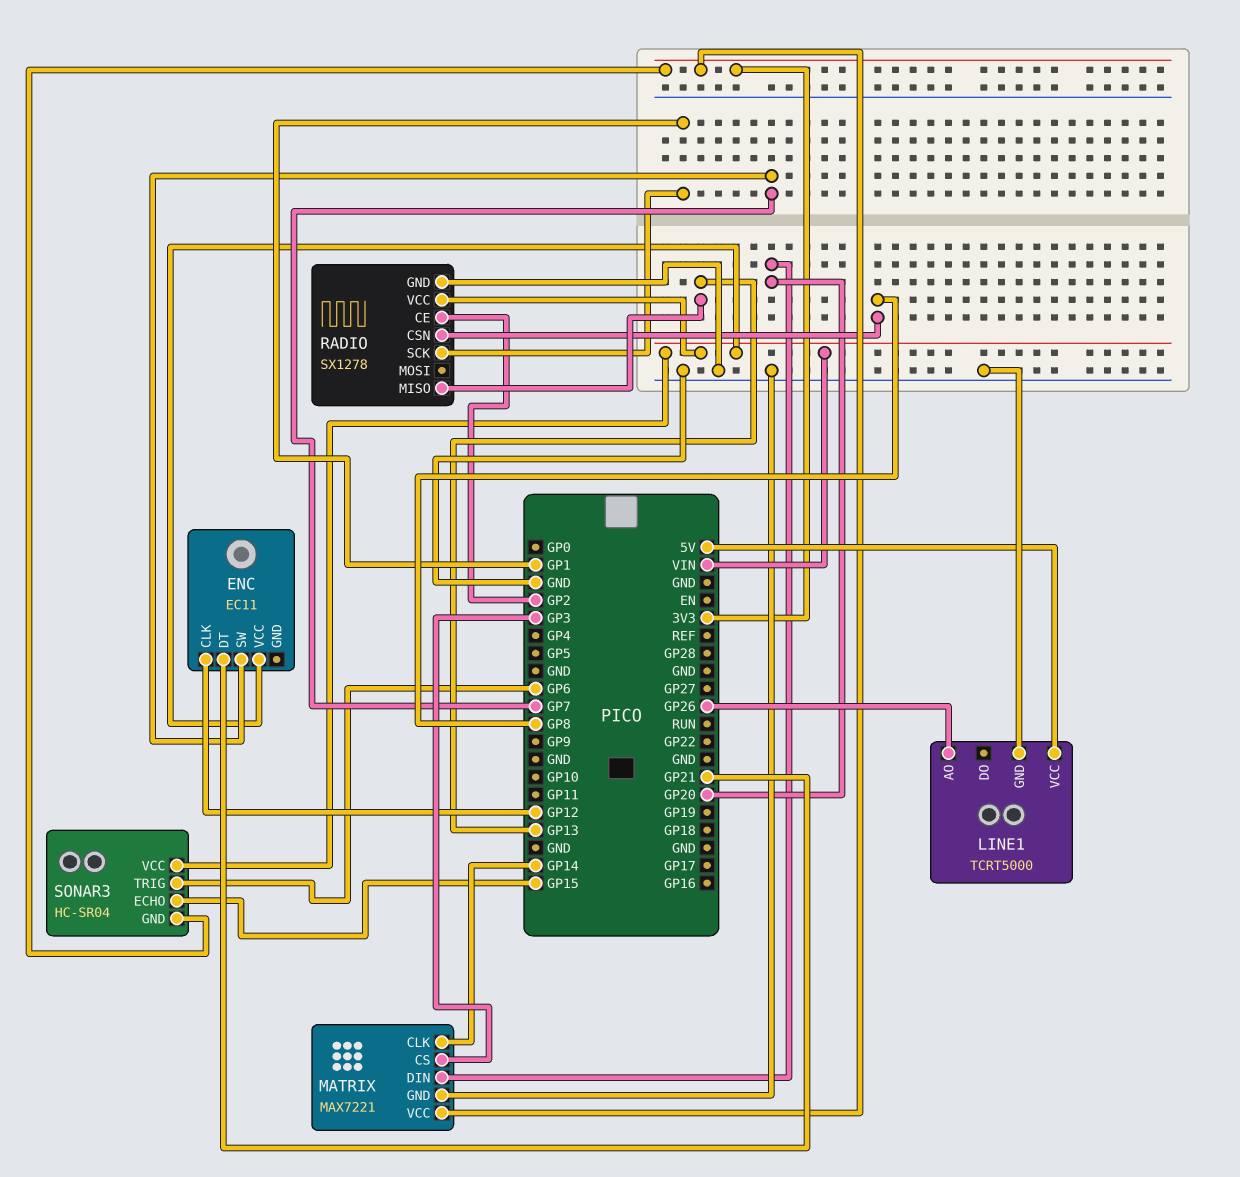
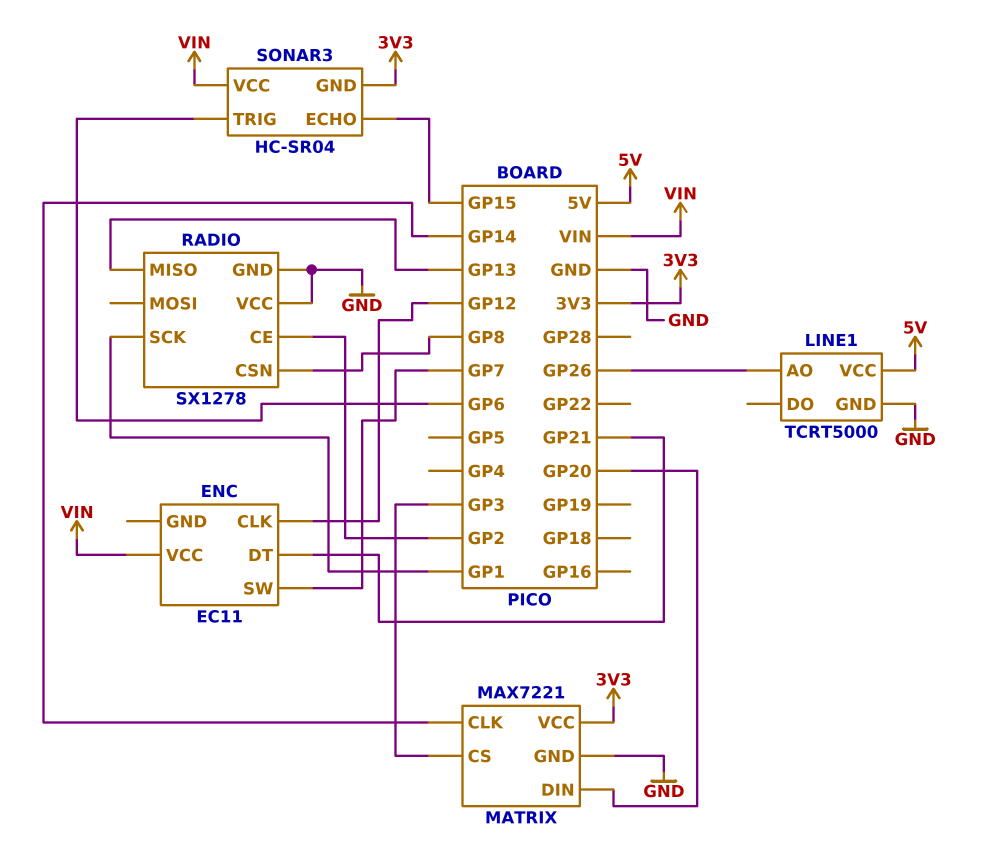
RADIO pin VCC: VIN -> GND

